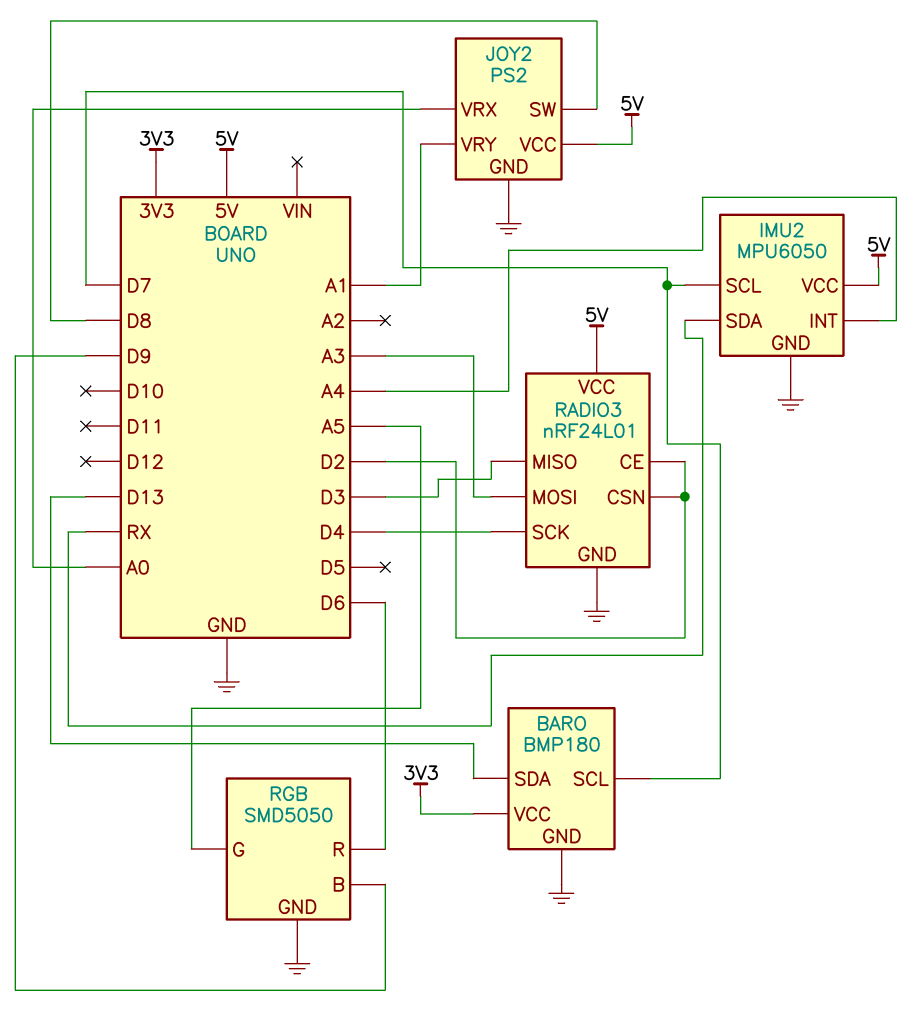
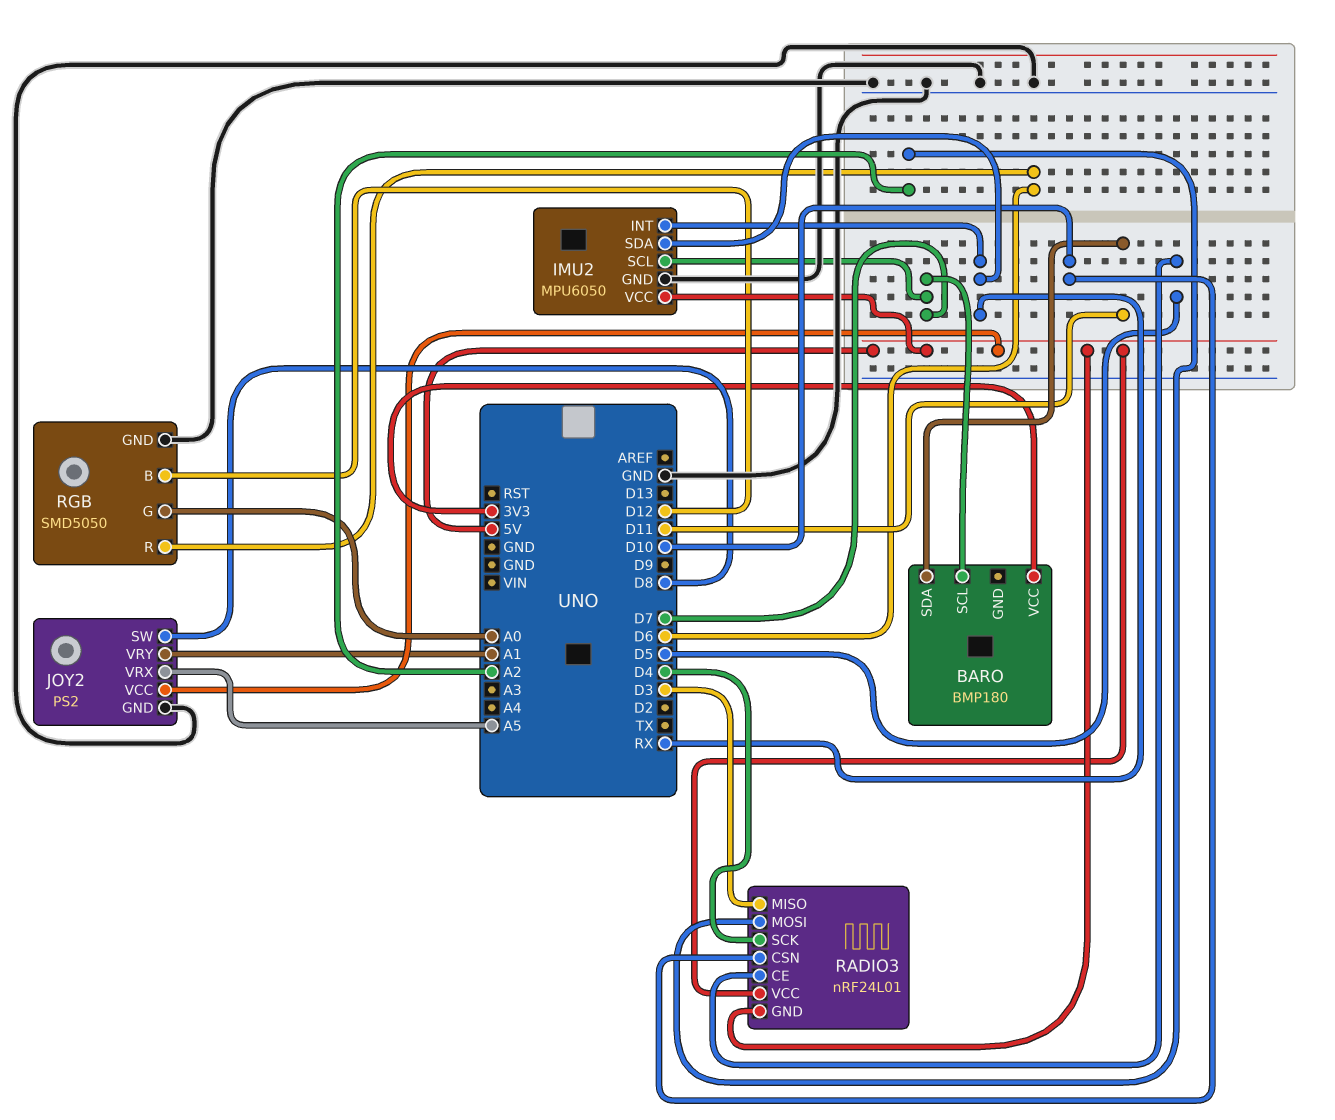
BARO pin GND: GND -> none
BARO pin SDA: D13 -> D11
IMU2 pin INT: A4 -> RX
JOY2 pin VRX: A0 -> A5
RADIO3 pin CE: D2 -> D5
RADIO3 pin CSN: D2 -> D10
RADIO3 pin GND: GND -> 5V
RADIO3 pin MOSI: A3 -> A2
RGB pin B: D9 -> D12
RGB pin G: A5 -> A0

